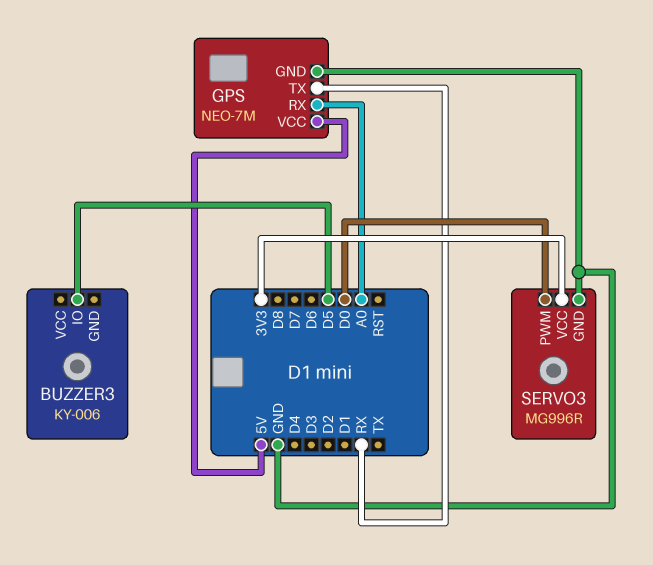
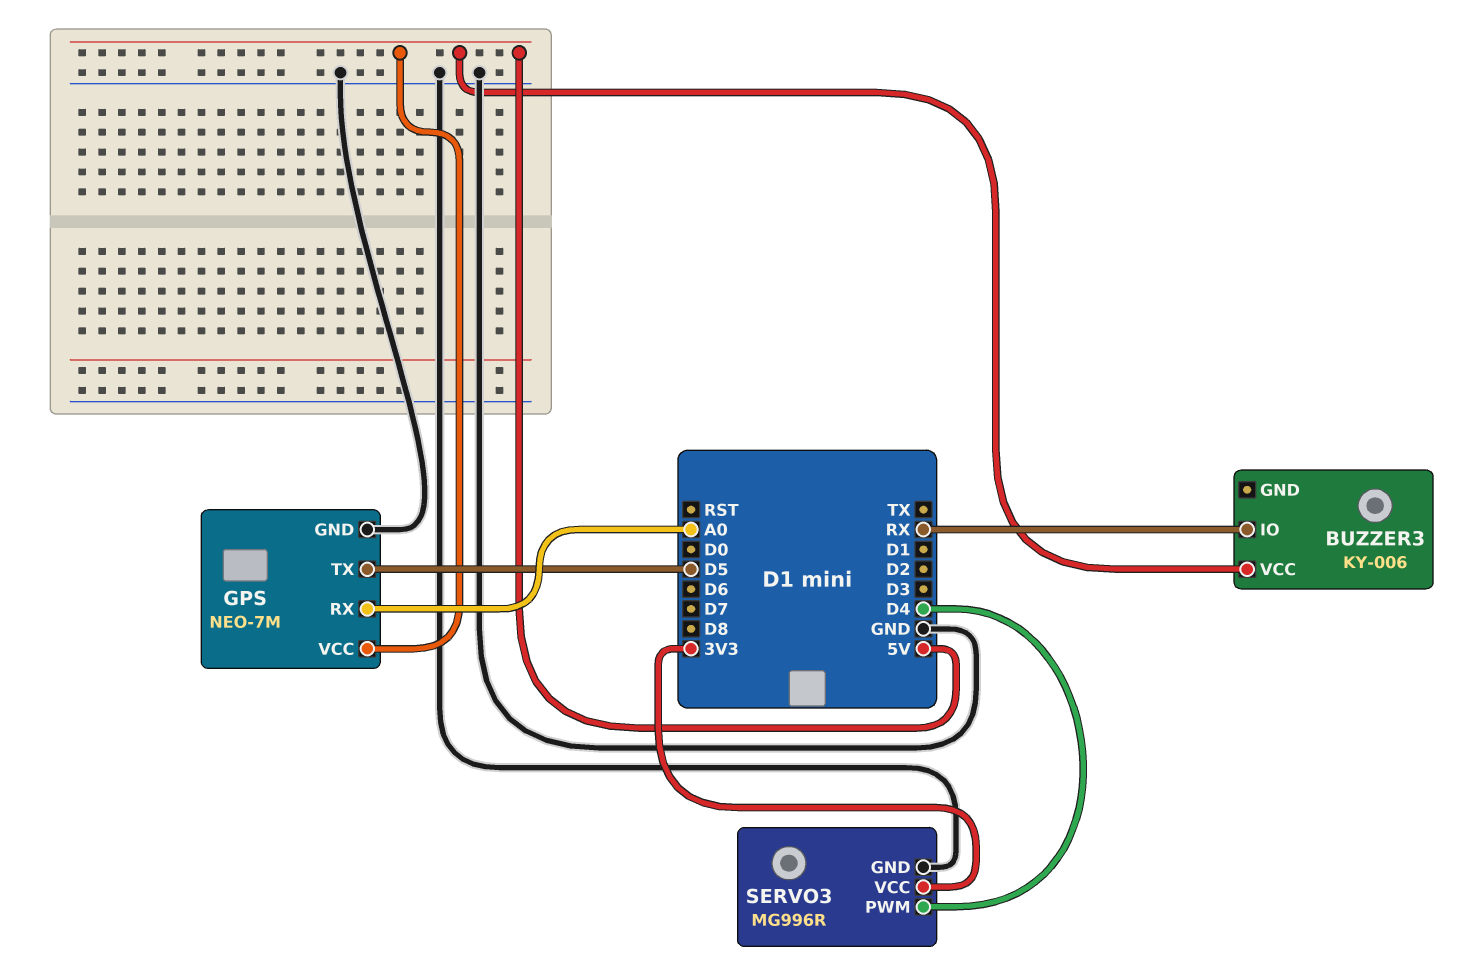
BUZZER3 pin IO: D5 -> RX
BUZZER3 pin VCC: none -> 5V
GPS pin TX: RX -> D5
SERVO3 pin PWM: D0 -> D4

